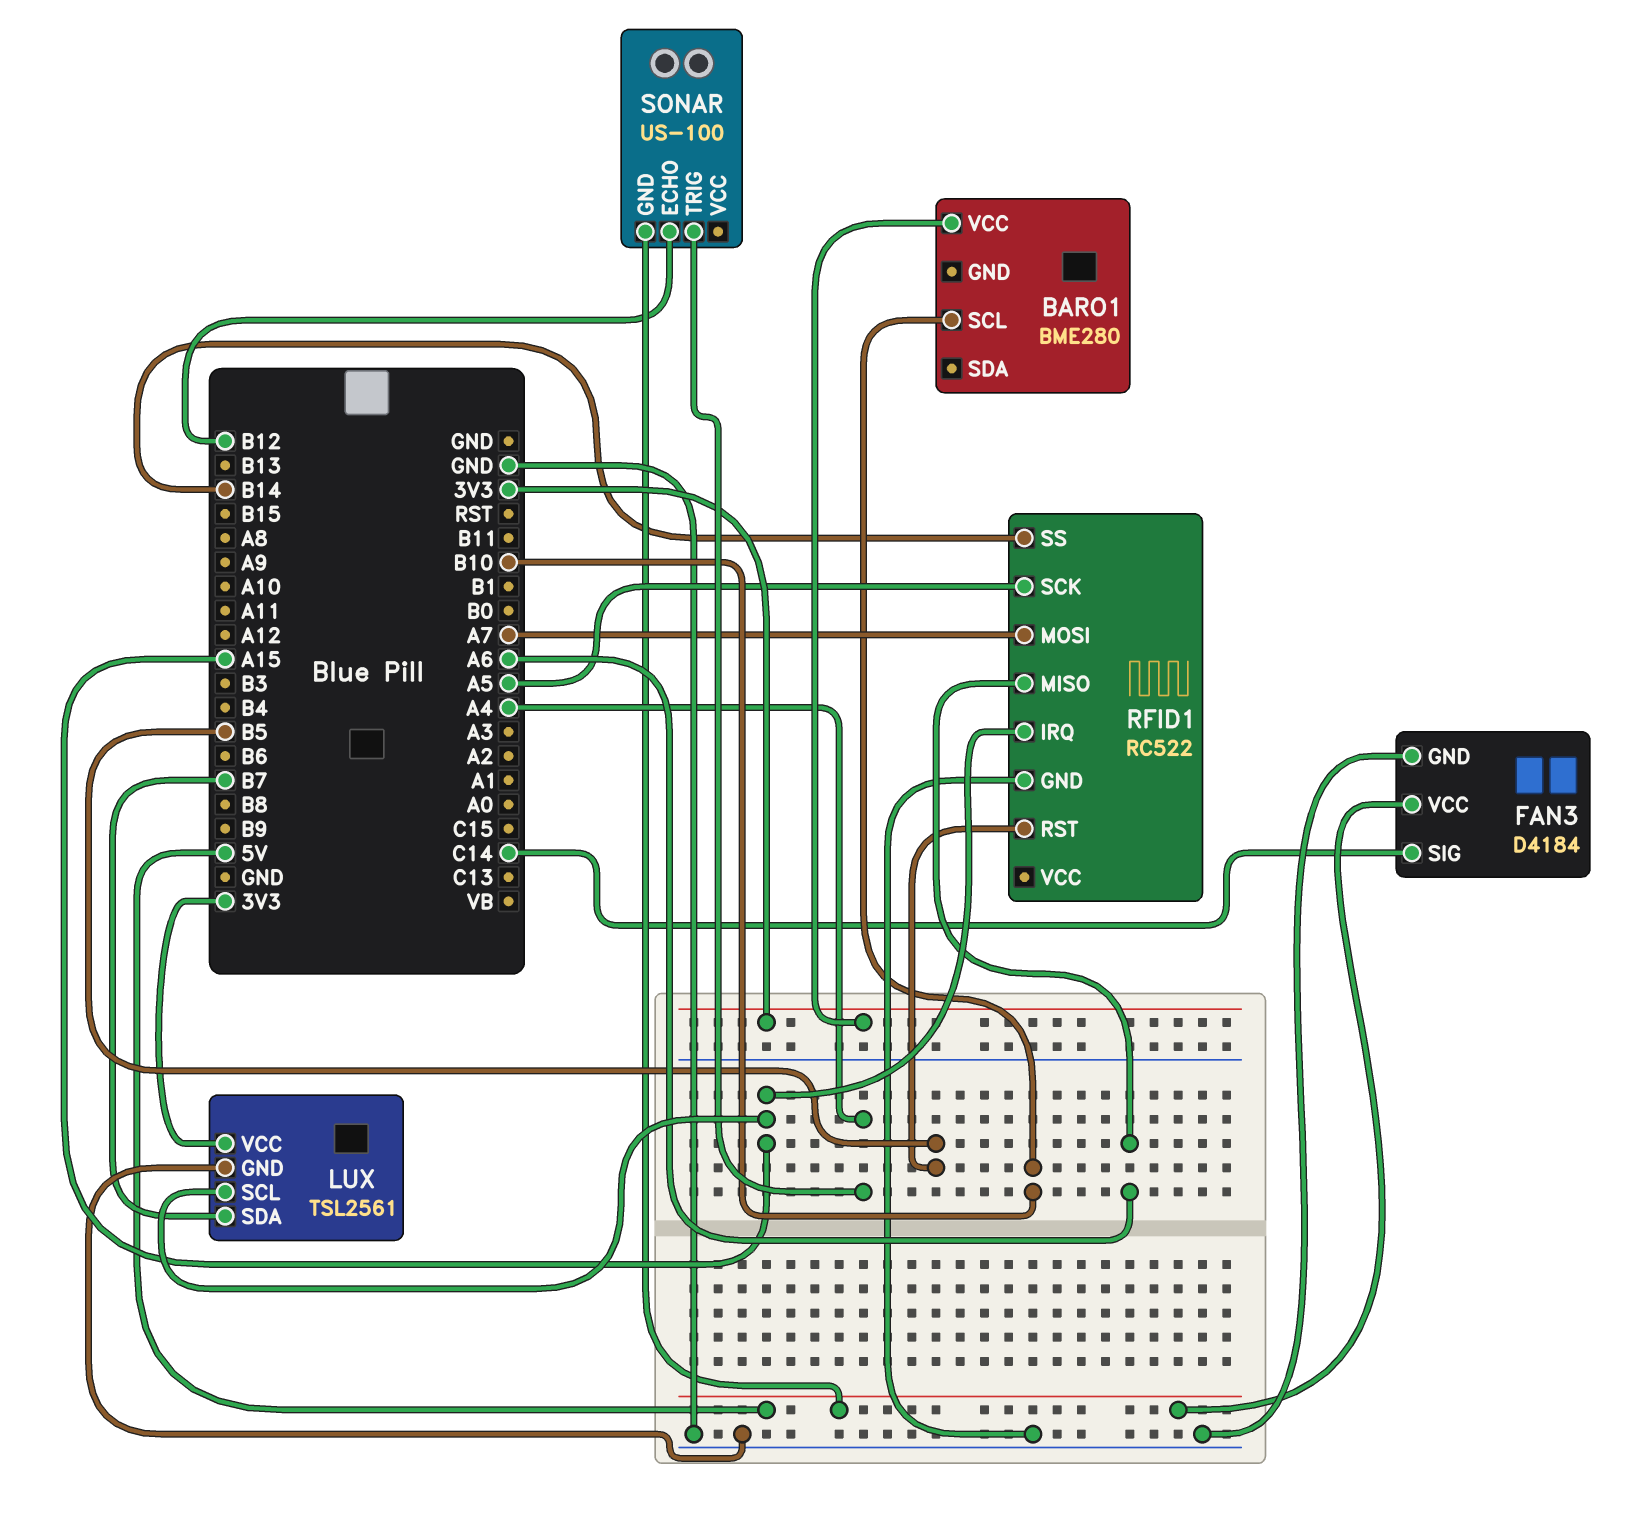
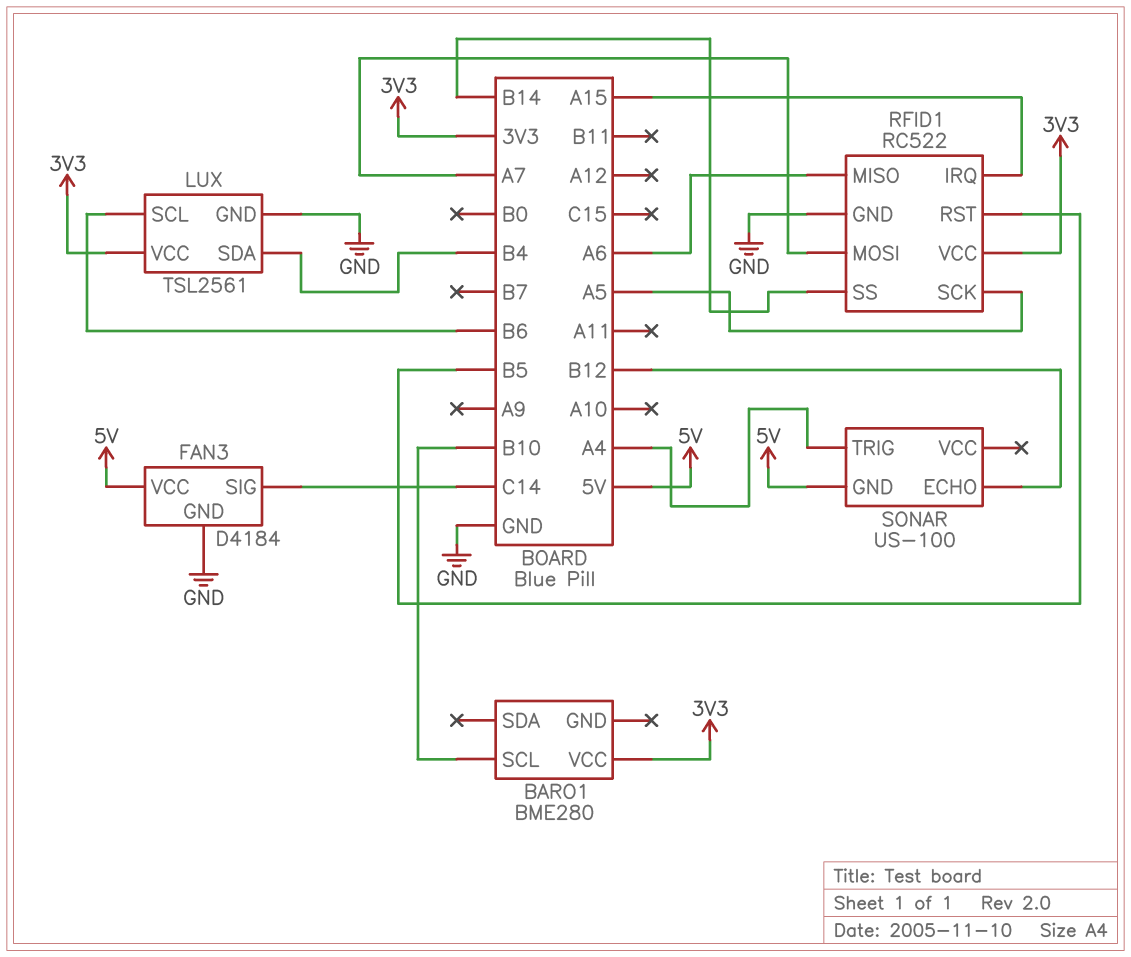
LUX pin SCL: A15 -> B6
LUX pin SDA: B7 -> B4
RFID1 pin VCC: none -> 3V3

